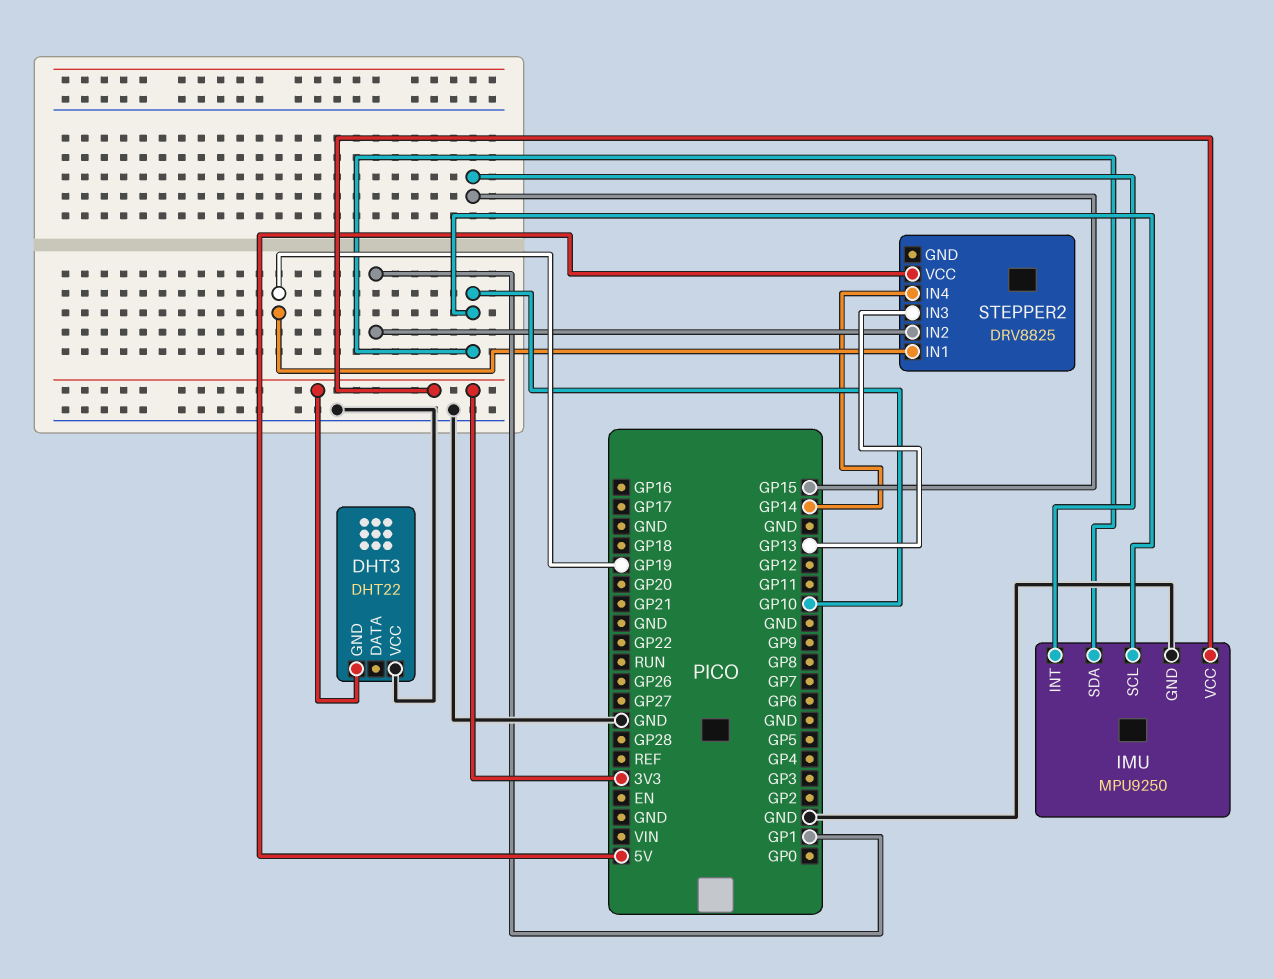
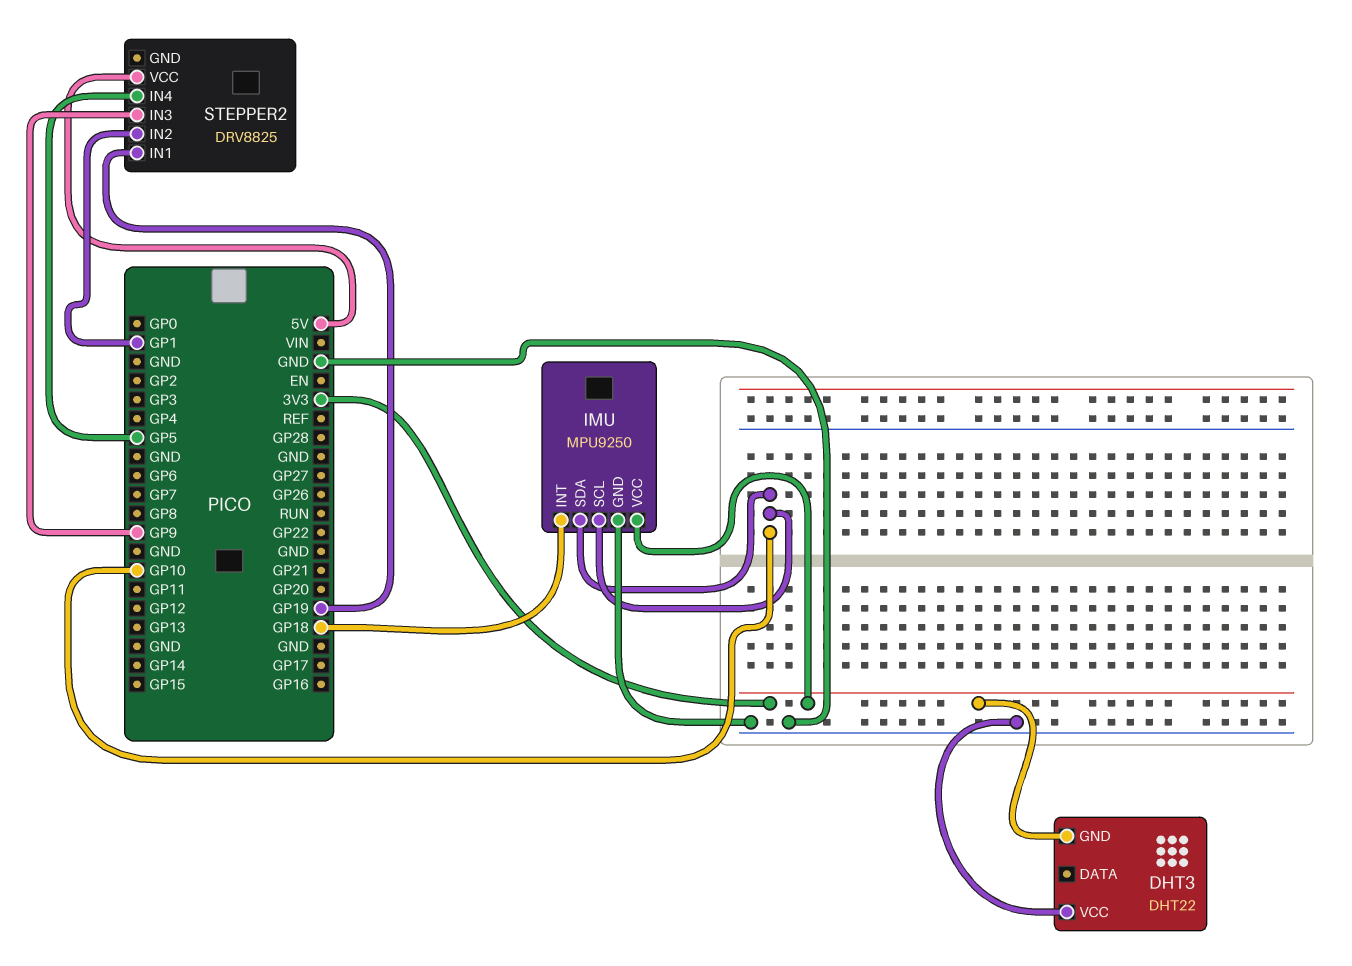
IMU pin INT: GP15 -> GP18
STEPPER2 pin IN3: GP13 -> GP9
STEPPER2 pin IN4: GP14 -> GP5

